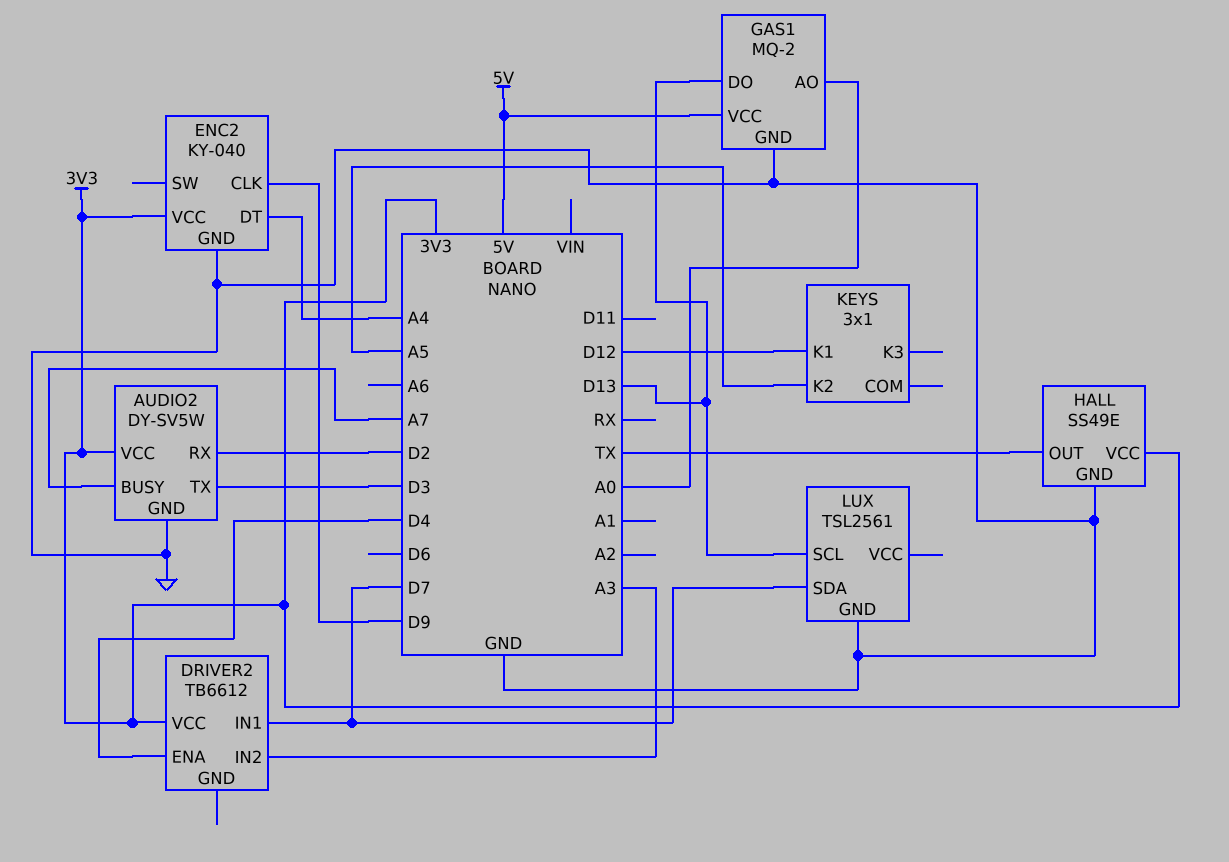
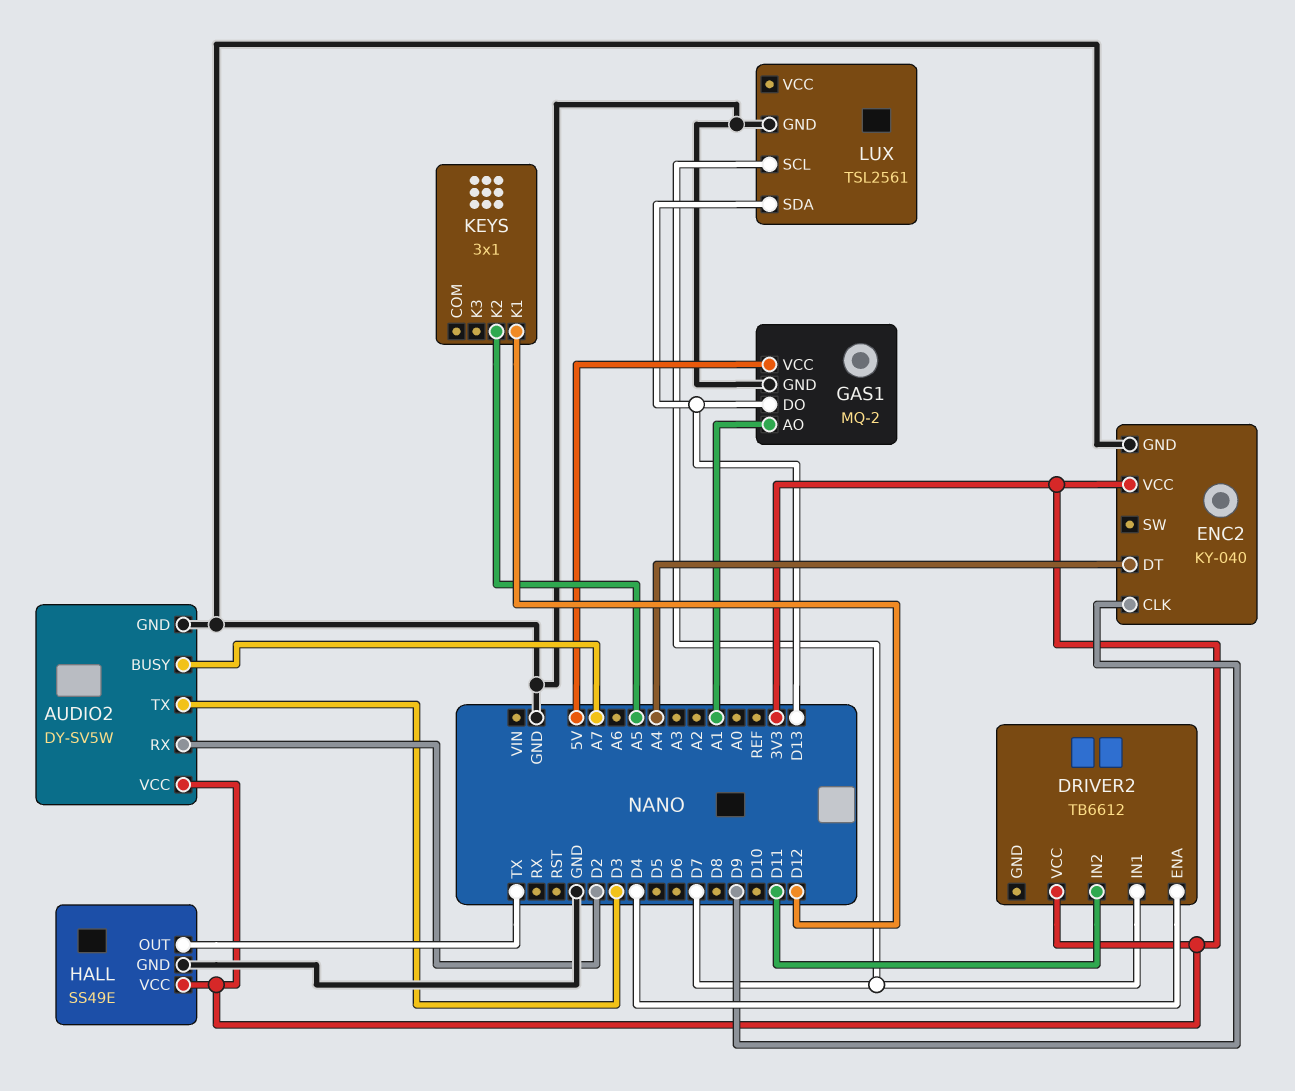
DRIVER2 pin IN2: A3 -> D11
GAS1 pin AO: A0 -> A1
LUX pin SCL: D13 -> D7
LUX pin SDA: D7 -> D13

